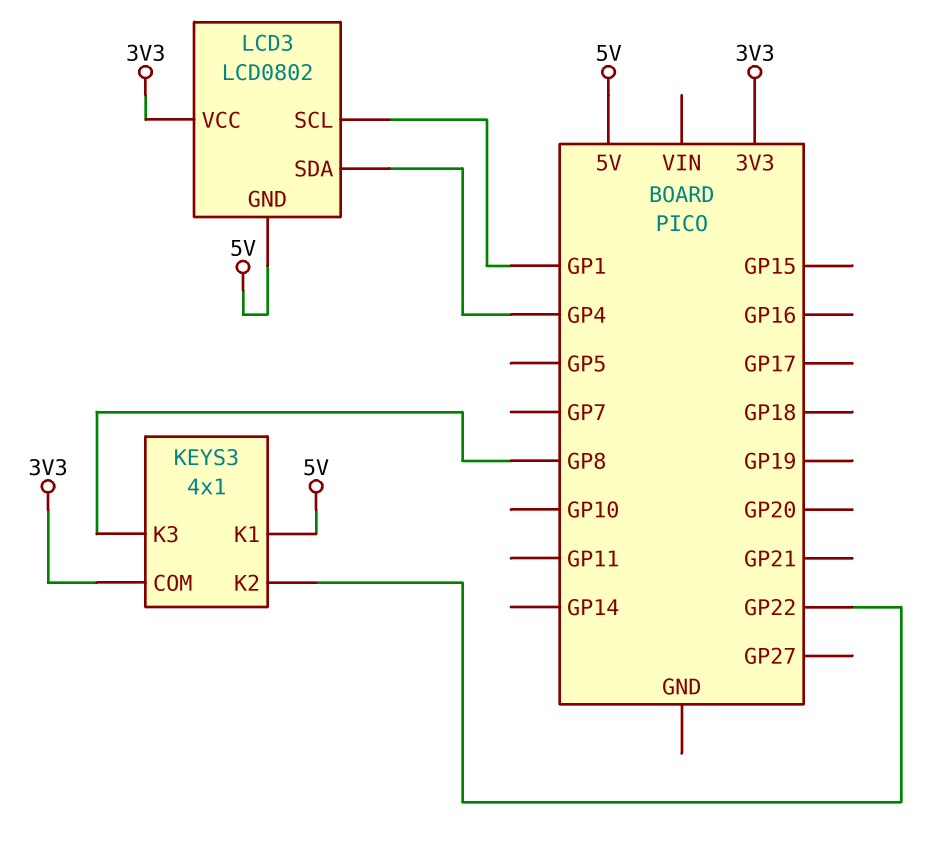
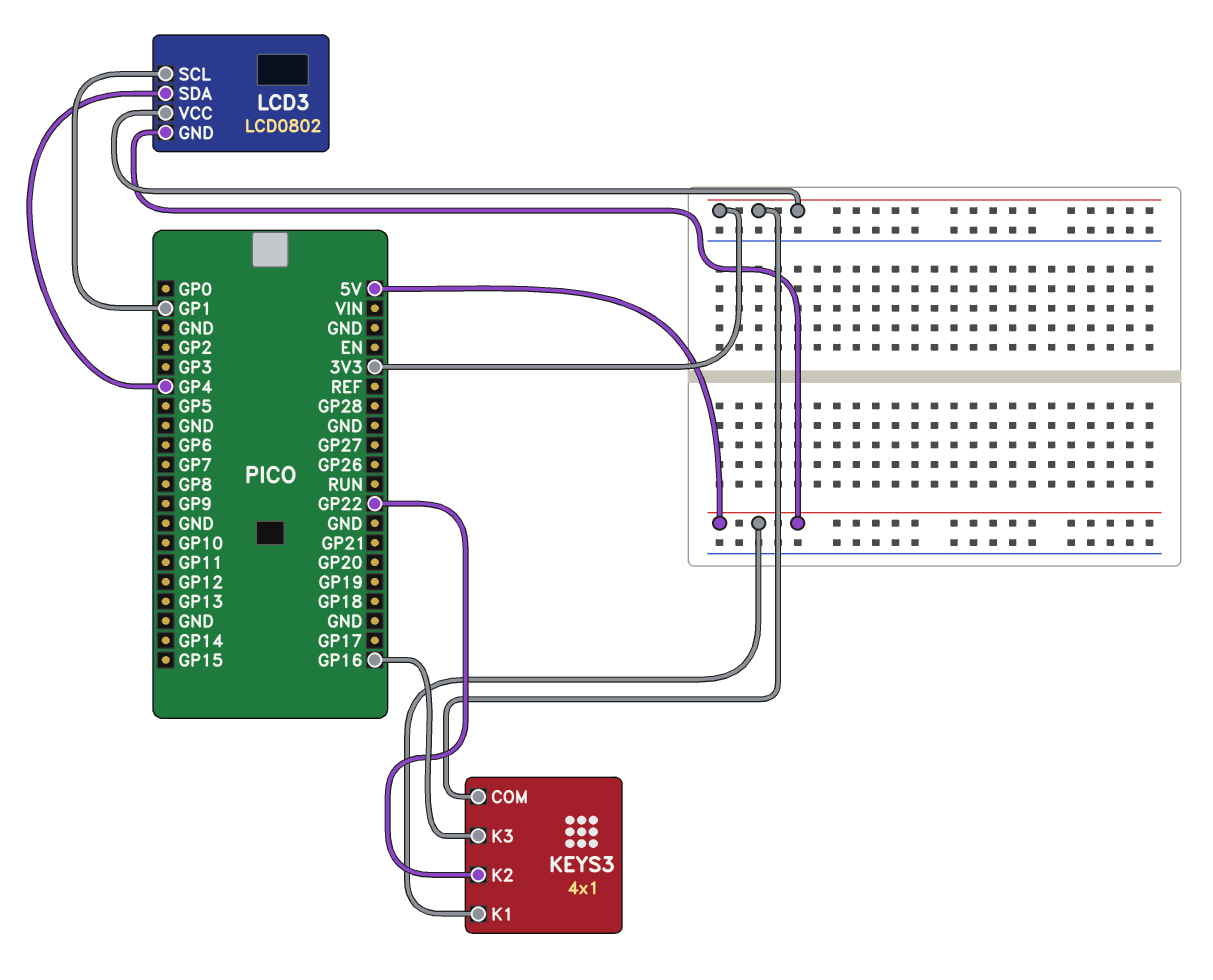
KEYS3 pin K3: GP8 -> GP16

